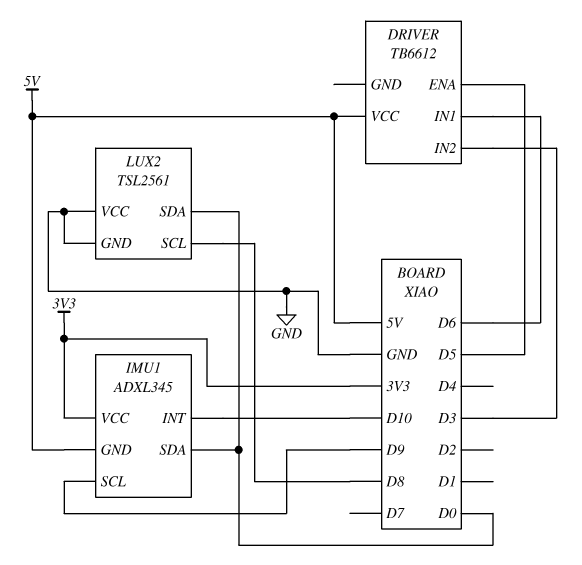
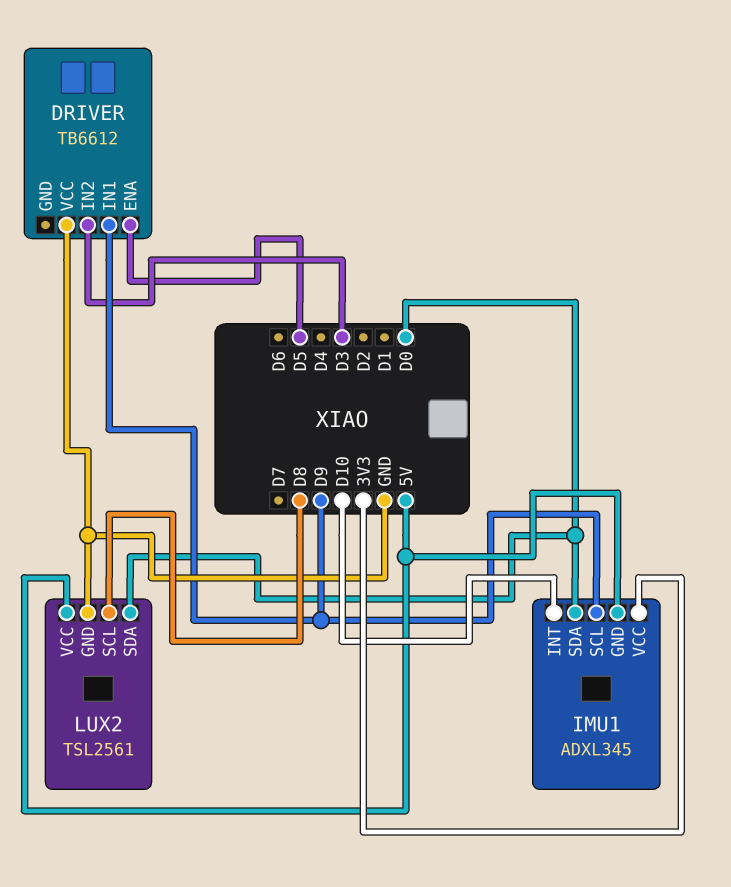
DRIVER pin IN1: D6 -> D9
DRIVER pin VCC: 5V -> GND
LUX2 pin VCC: GND -> 5V

